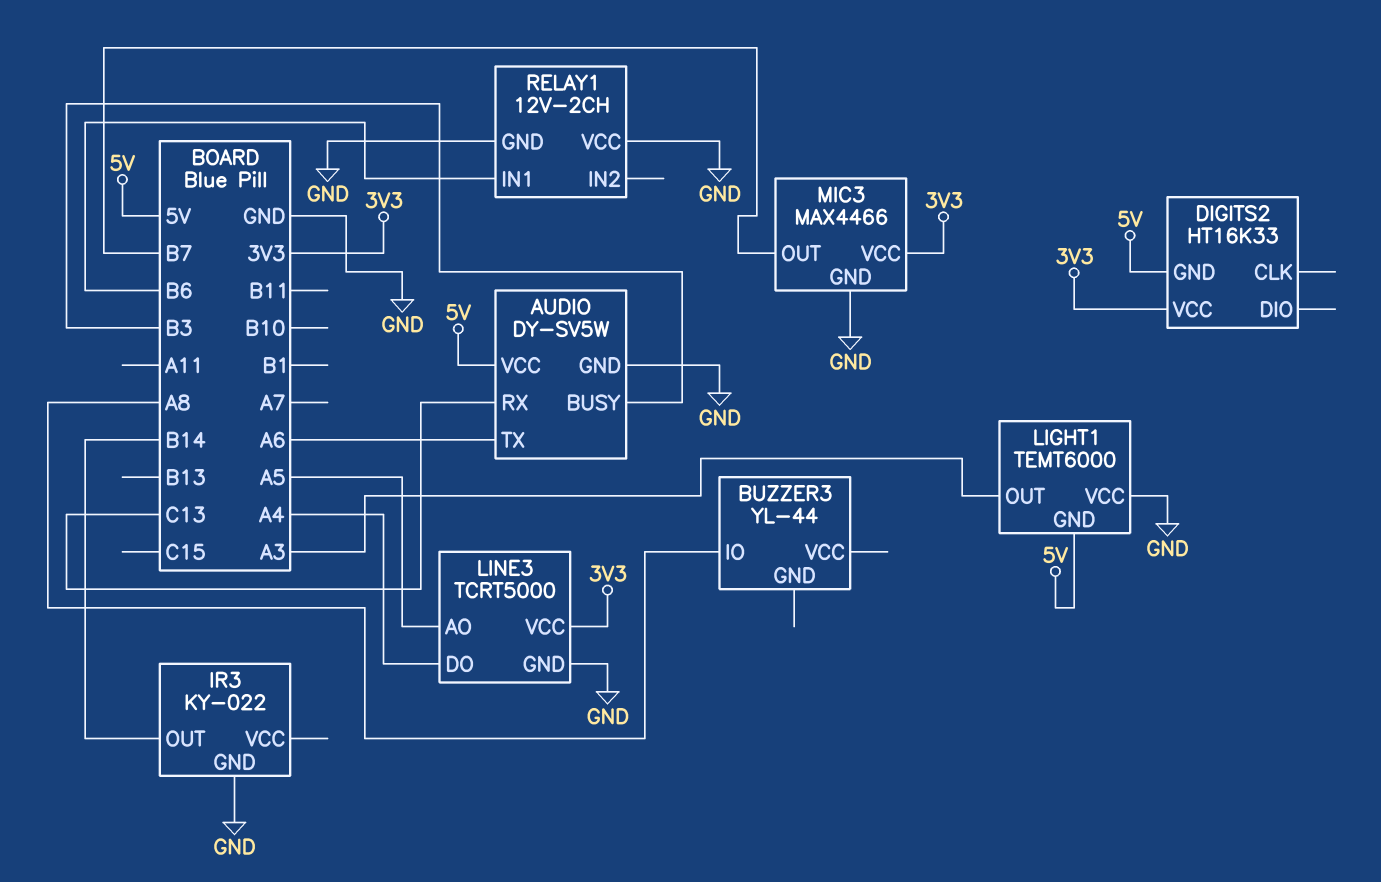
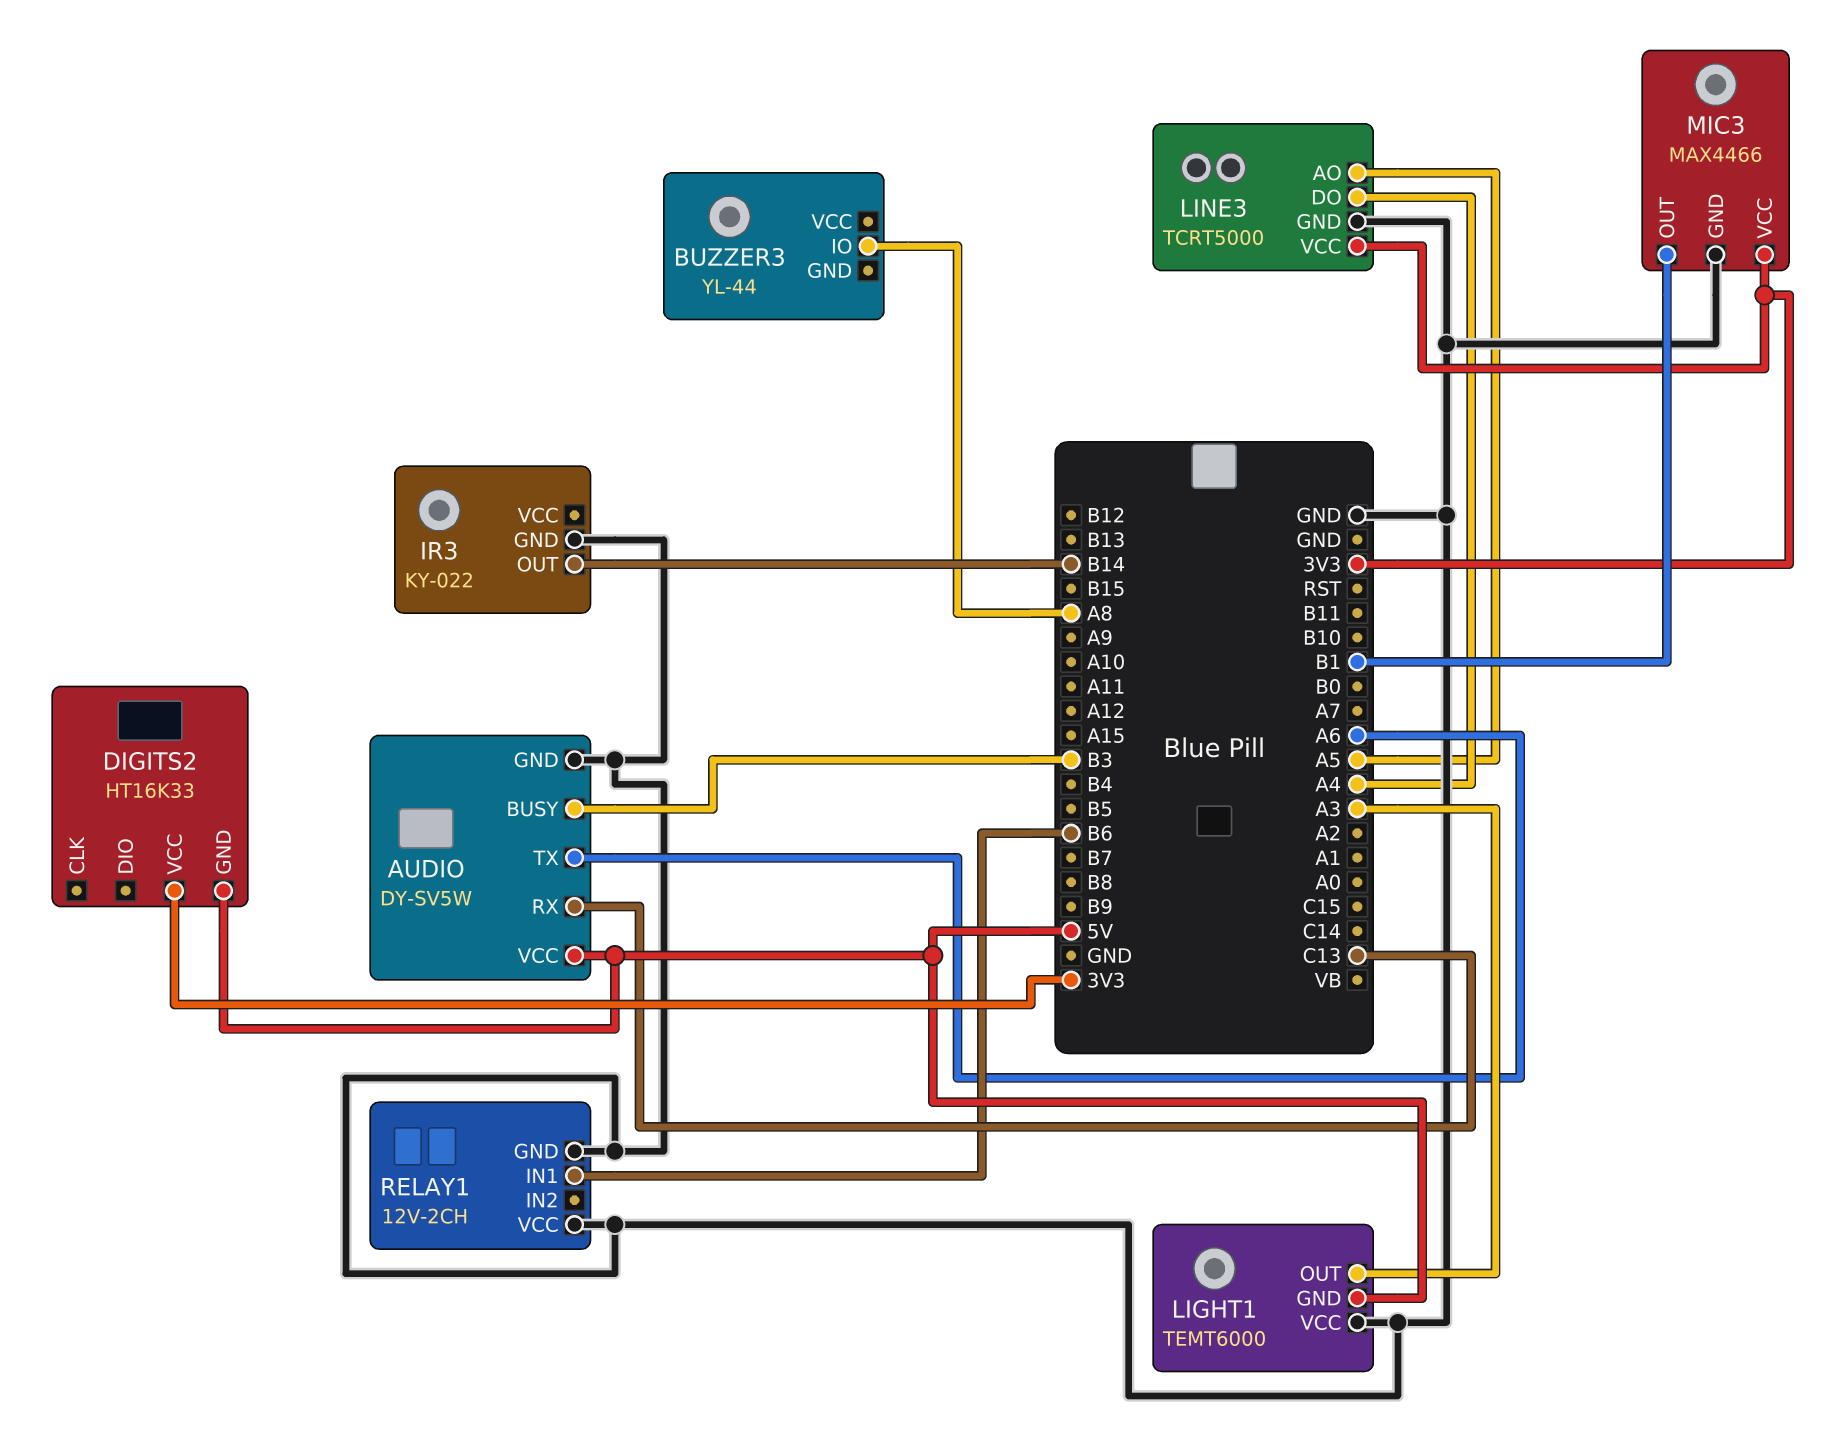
MIC3 pin OUT: B7 -> B1

